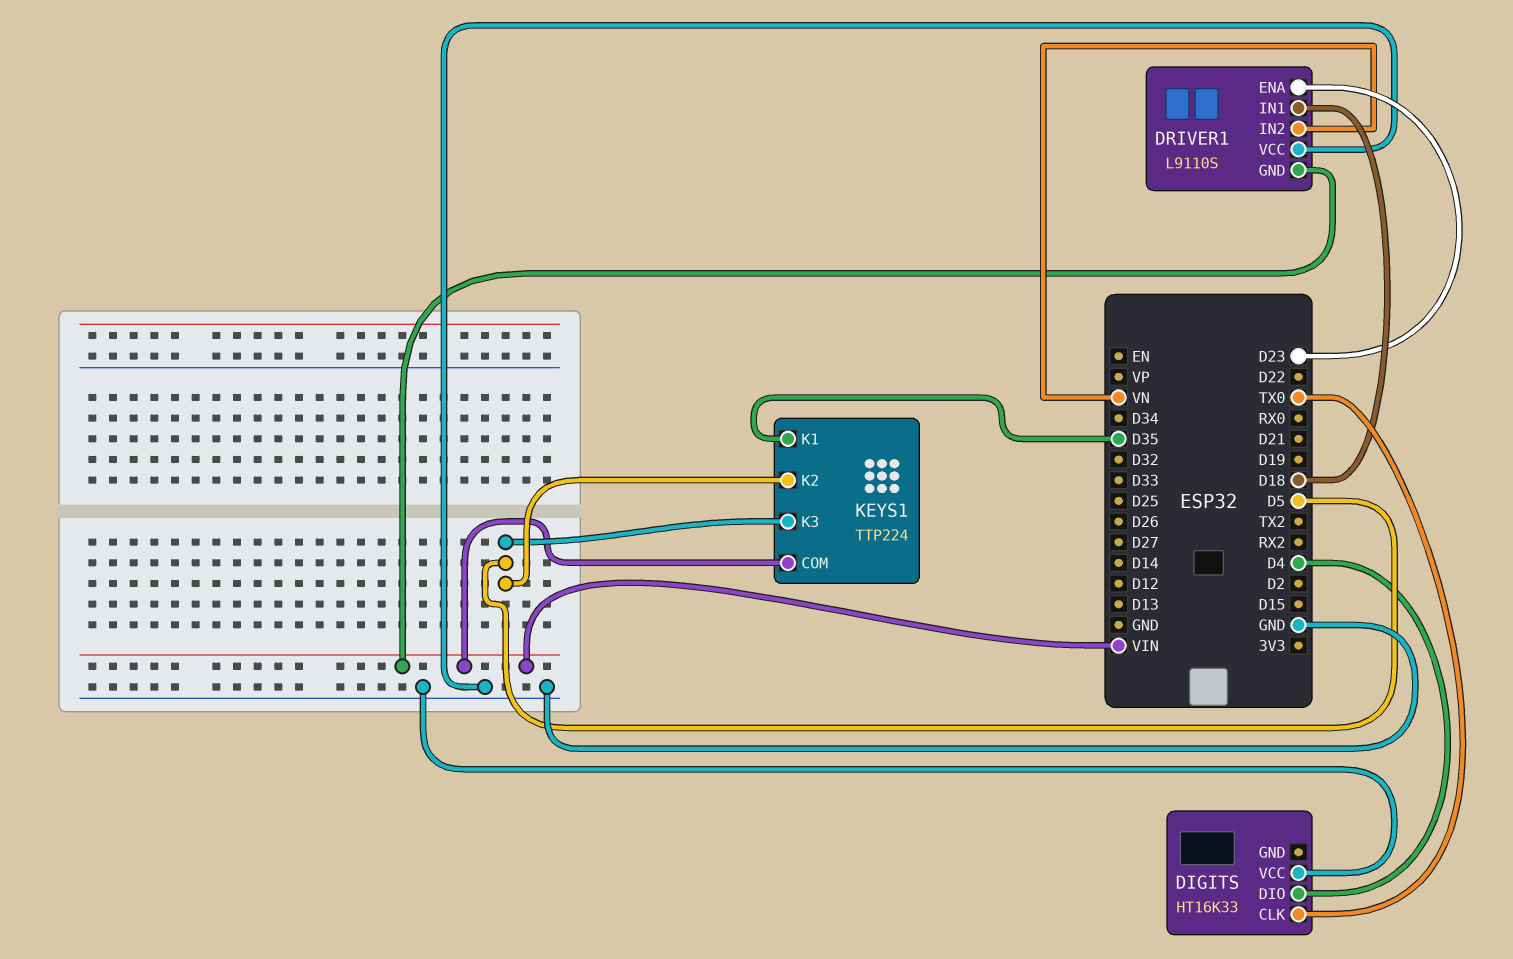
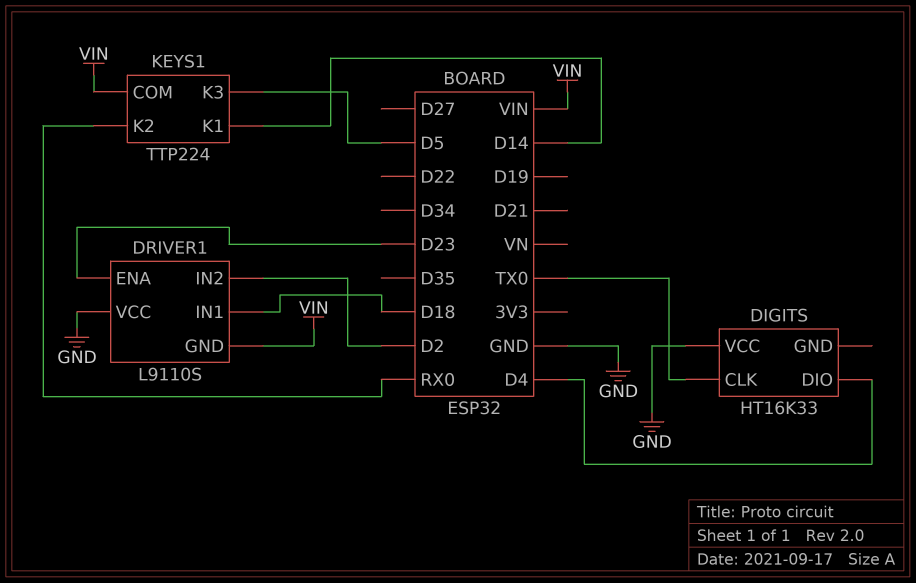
DRIVER1 pin IN2: VN -> D2
KEYS1 pin K1: D35 -> D14
KEYS1 pin K2: D5 -> RX0

